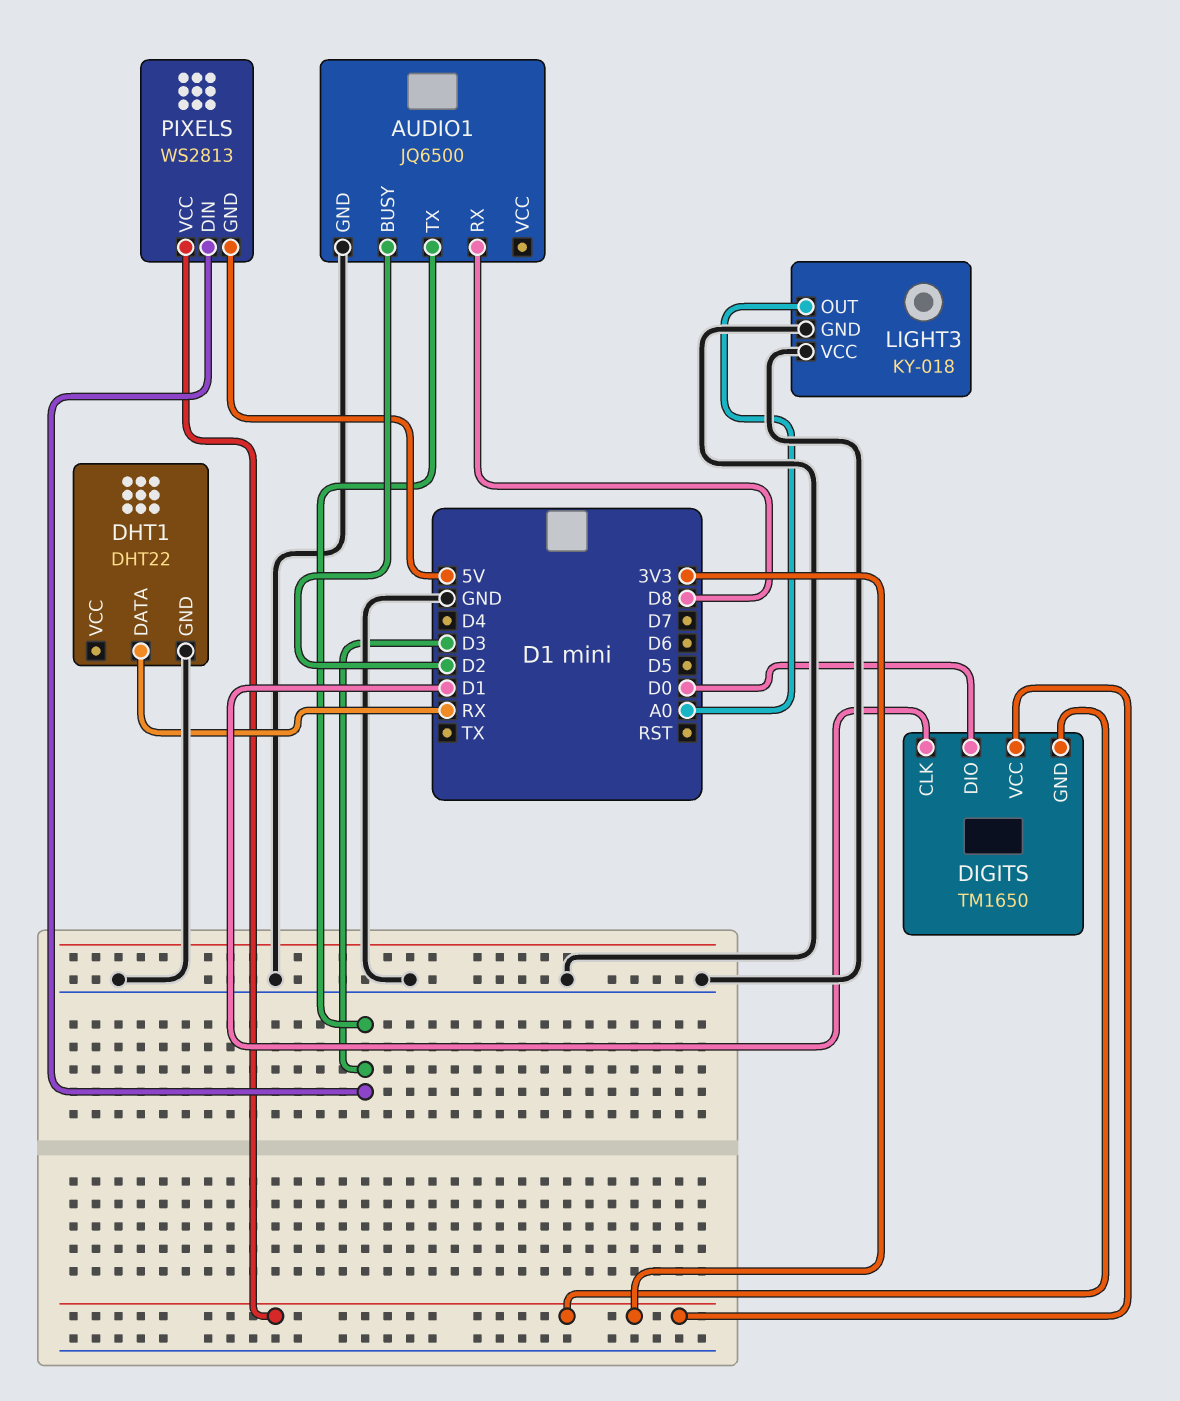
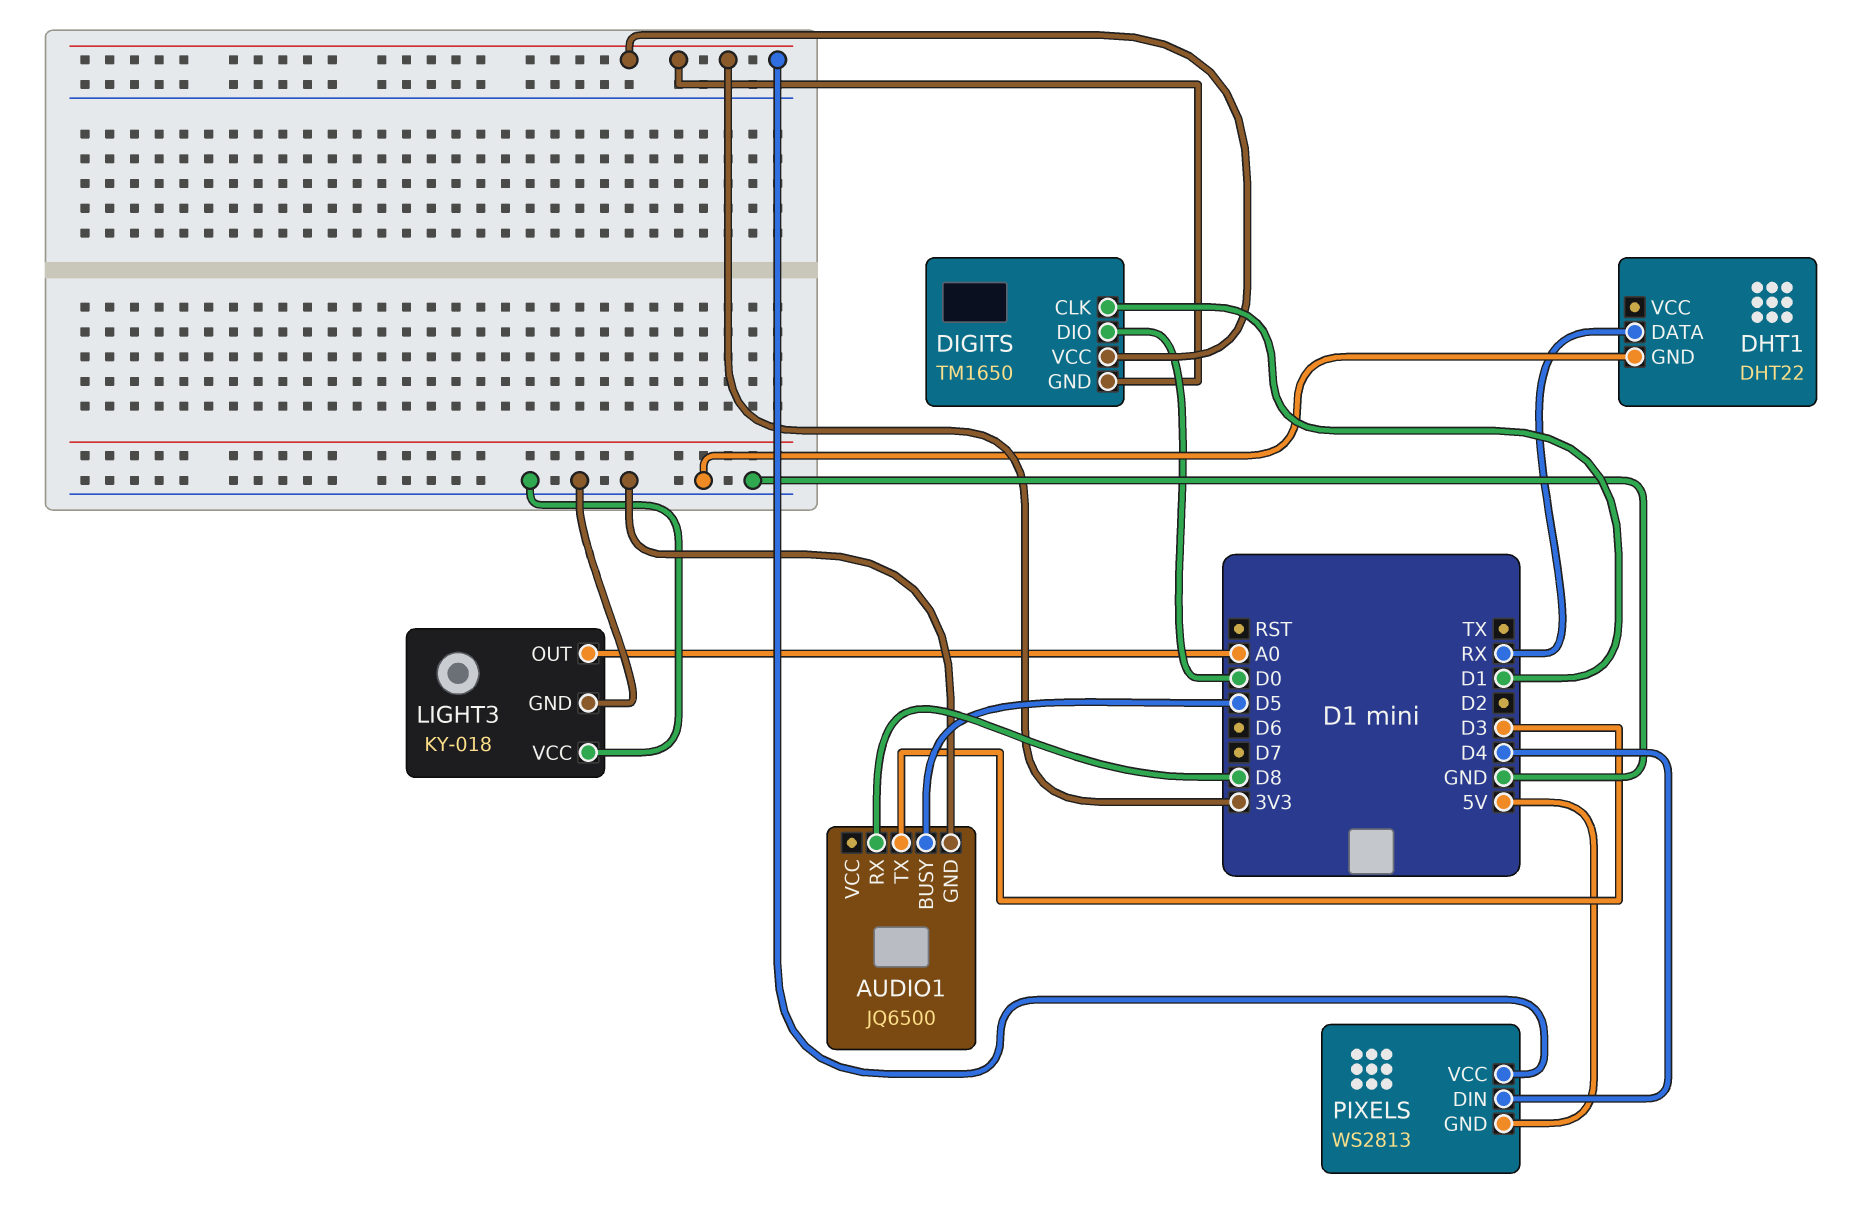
AUDIO1 pin BUSY: D2 -> D5
PIXELS pin DIN: D3 -> D4

